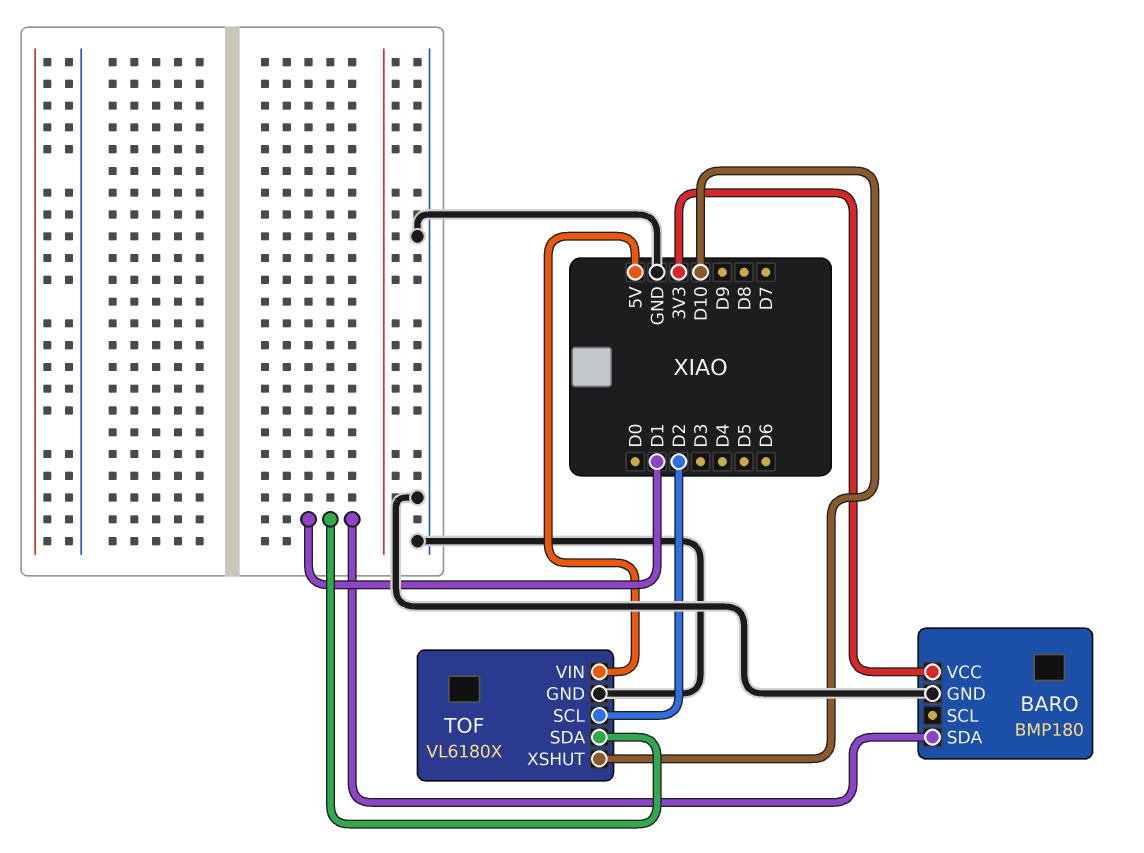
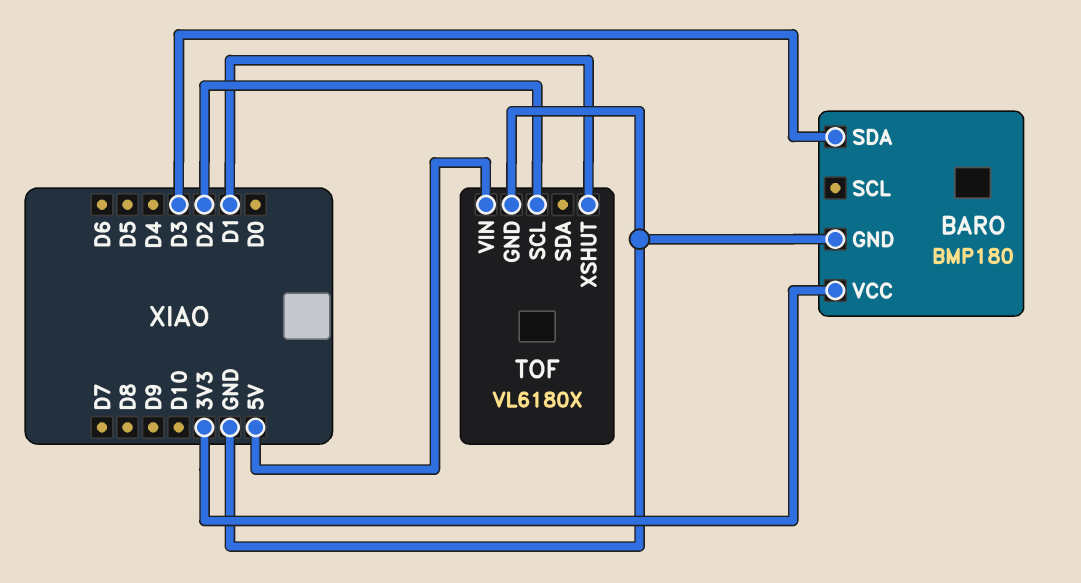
BARO pin SDA: D1 -> D3
TOF pin SDA: D1 -> none
TOF pin XSHUT: D10 -> D1

